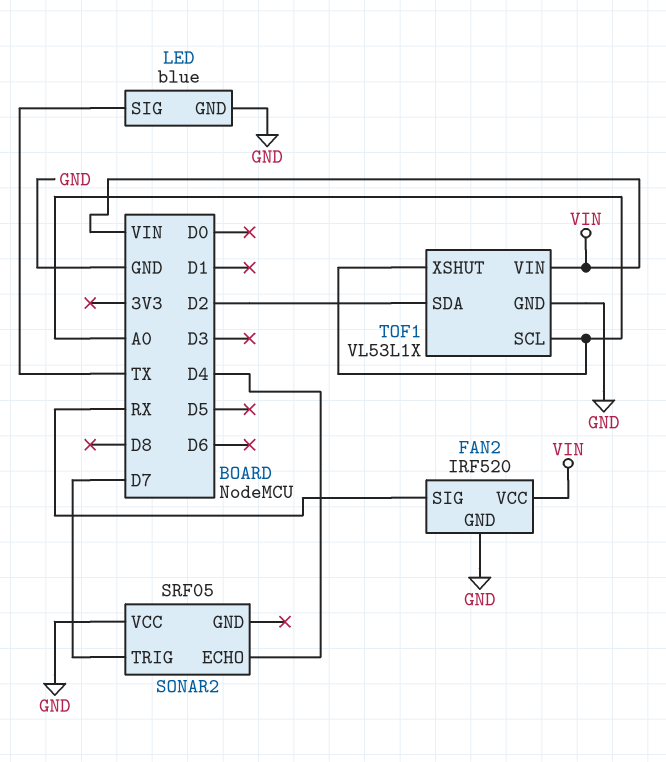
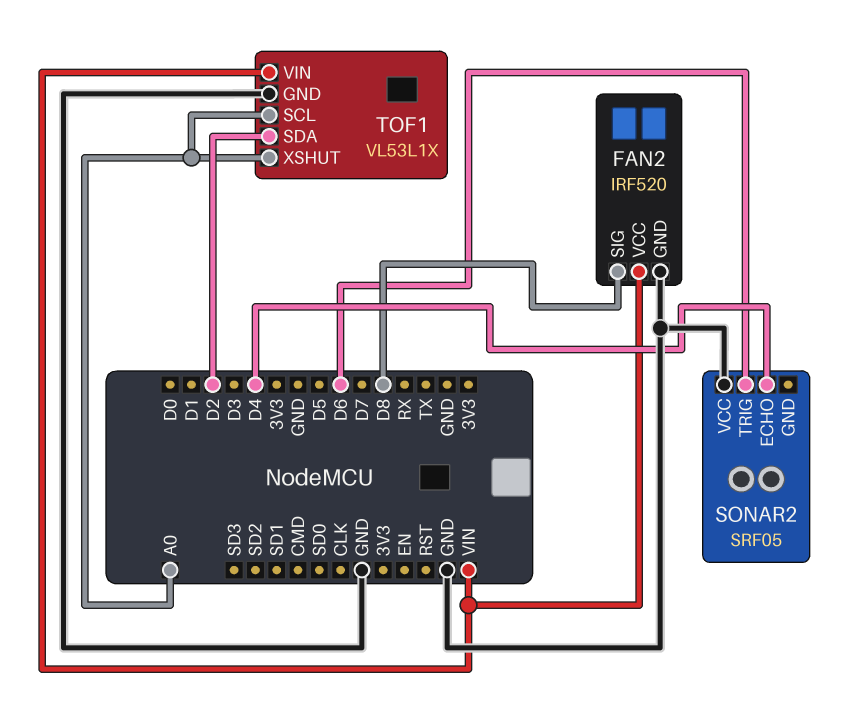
FAN2 pin SIG: RX -> D8
LED: blue -> none
LED pin GND: GND -> none
LED pin SIG: TX -> none
SONAR2 pin TRIG: D7 -> D6

